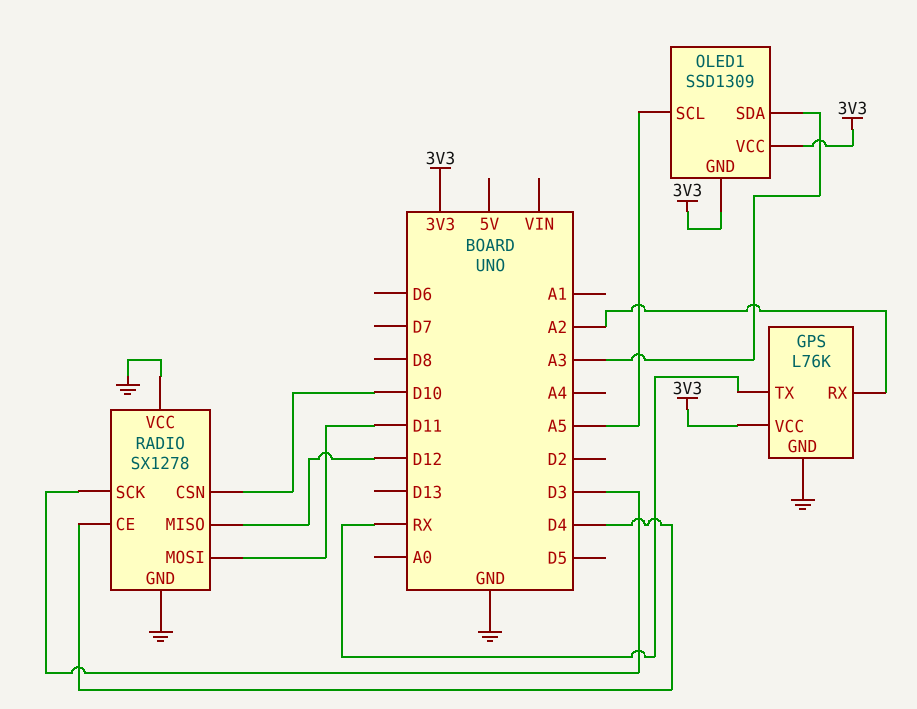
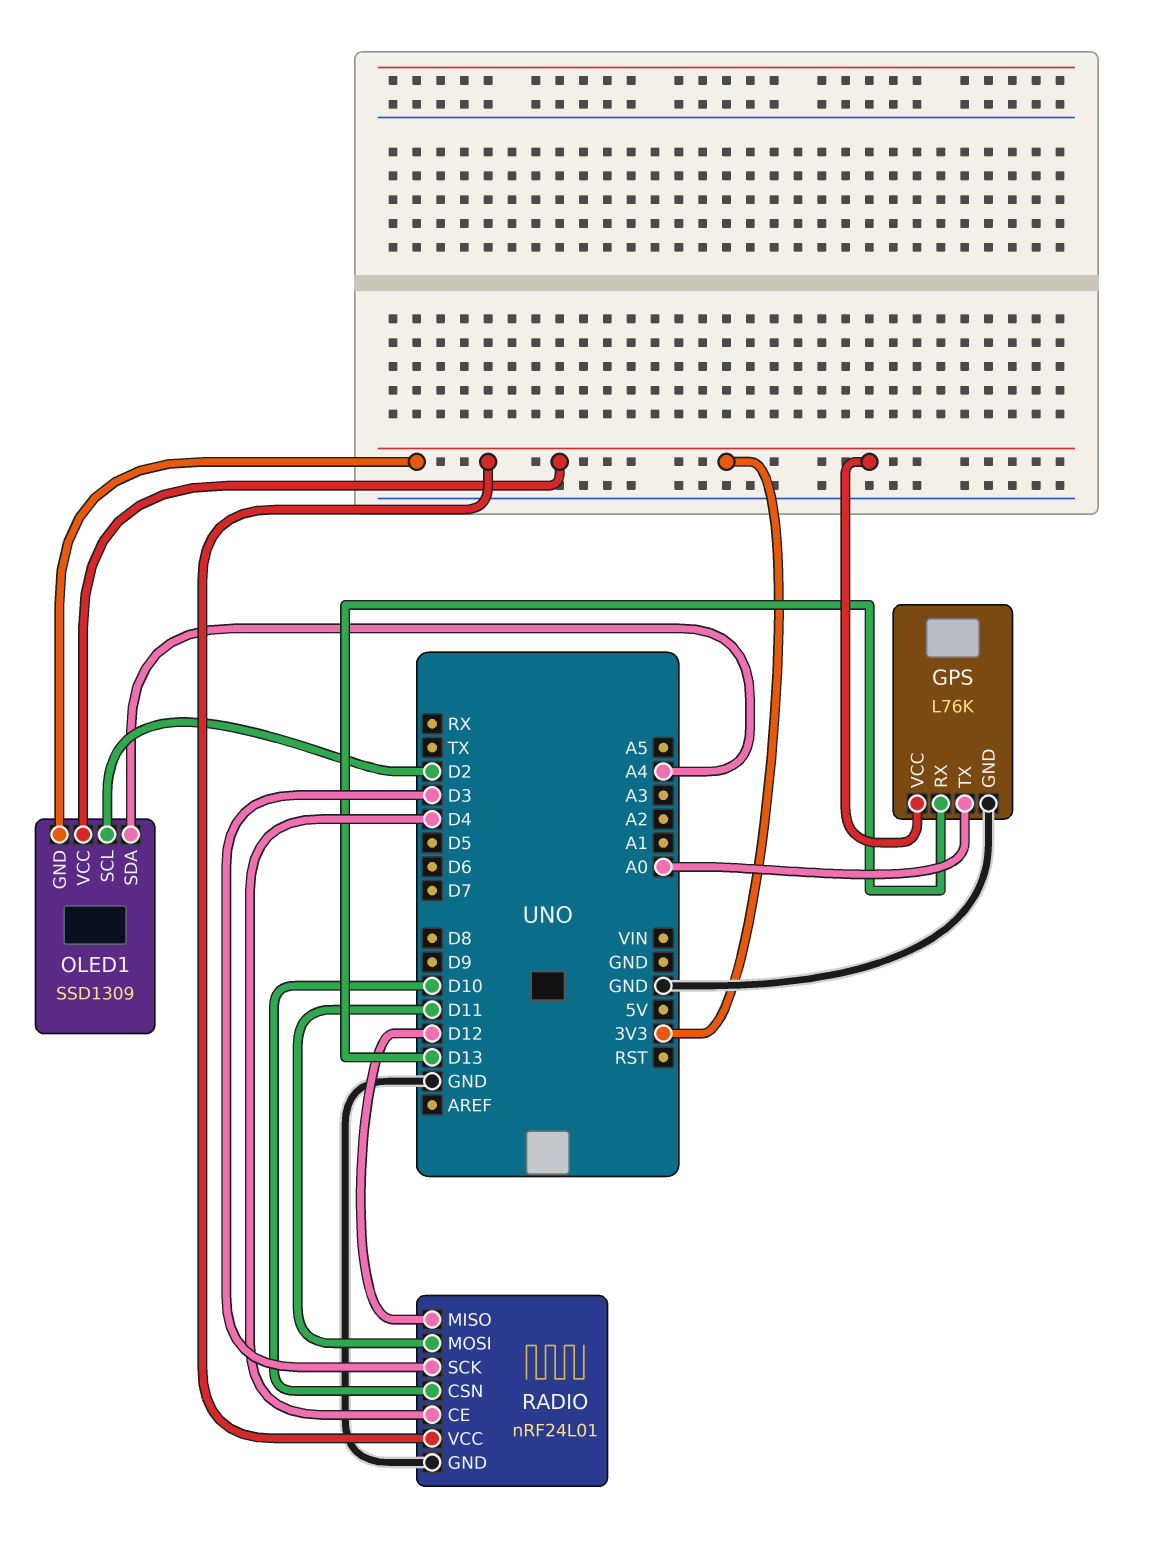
GPS pin RX: A2 -> D13
GPS pin TX: RX -> A0
OLED1 pin SCL: A5 -> D2
OLED1 pin SDA: A3 -> A4
RADIO: SX1278 -> nRF24L01
RADIO pin VCC: GND -> 3V3

